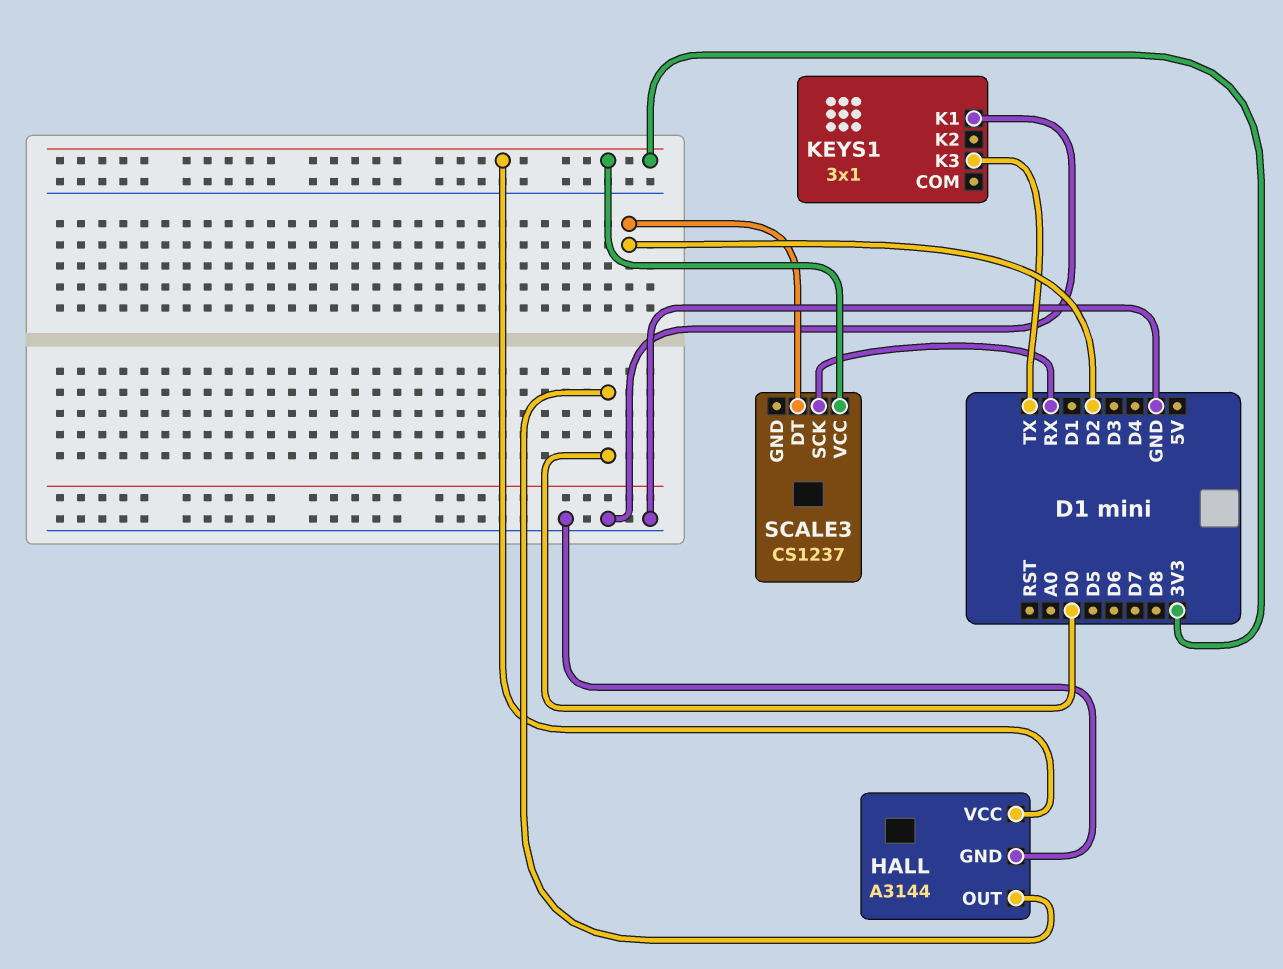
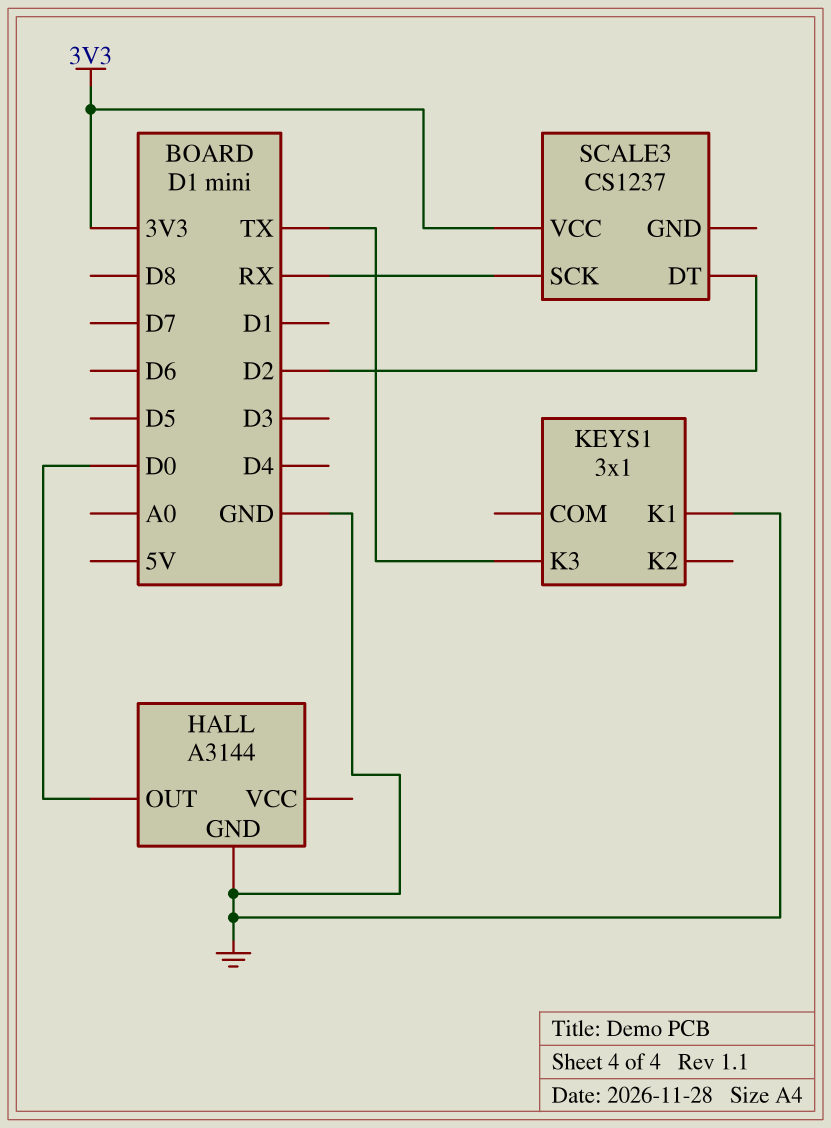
HALL pin VCC: 3V3 -> none

